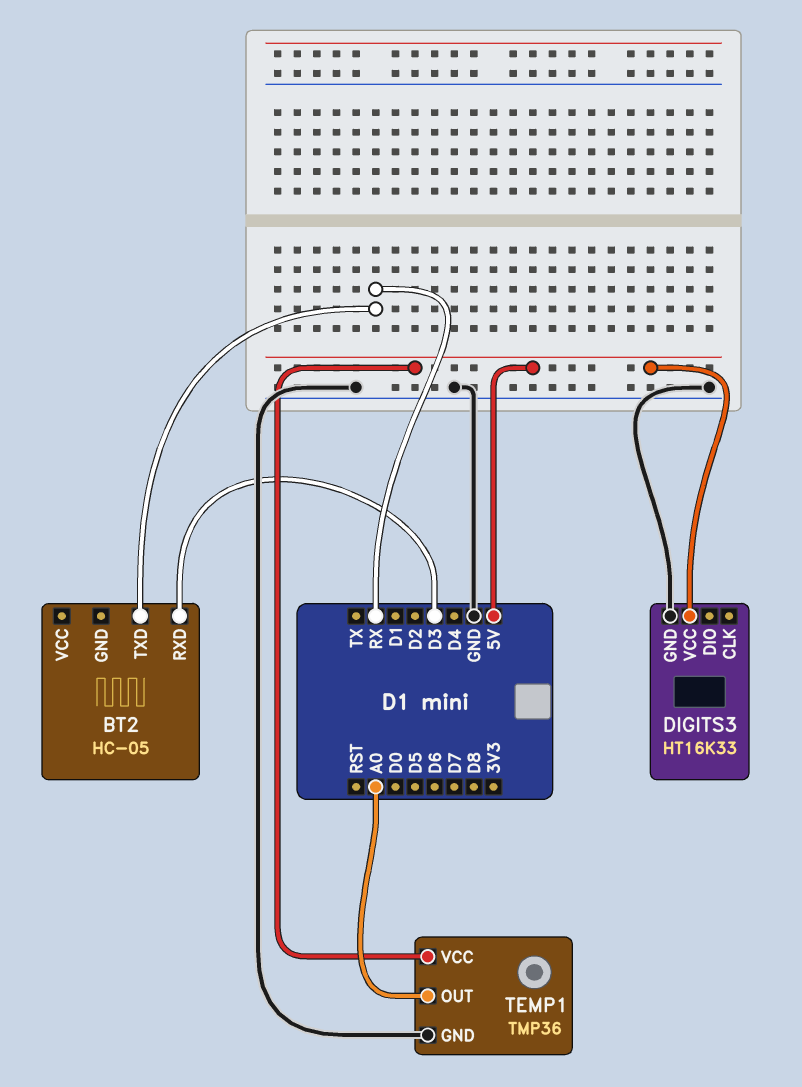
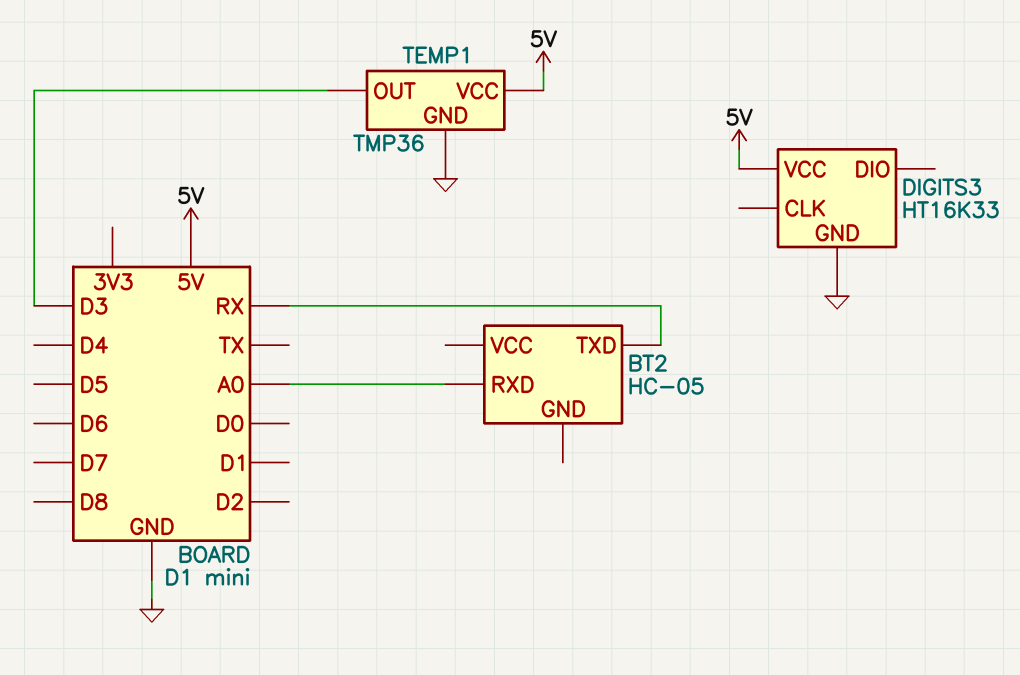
BT2 pin RXD: D3 -> A0
TEMP1 pin OUT: A0 -> D3

